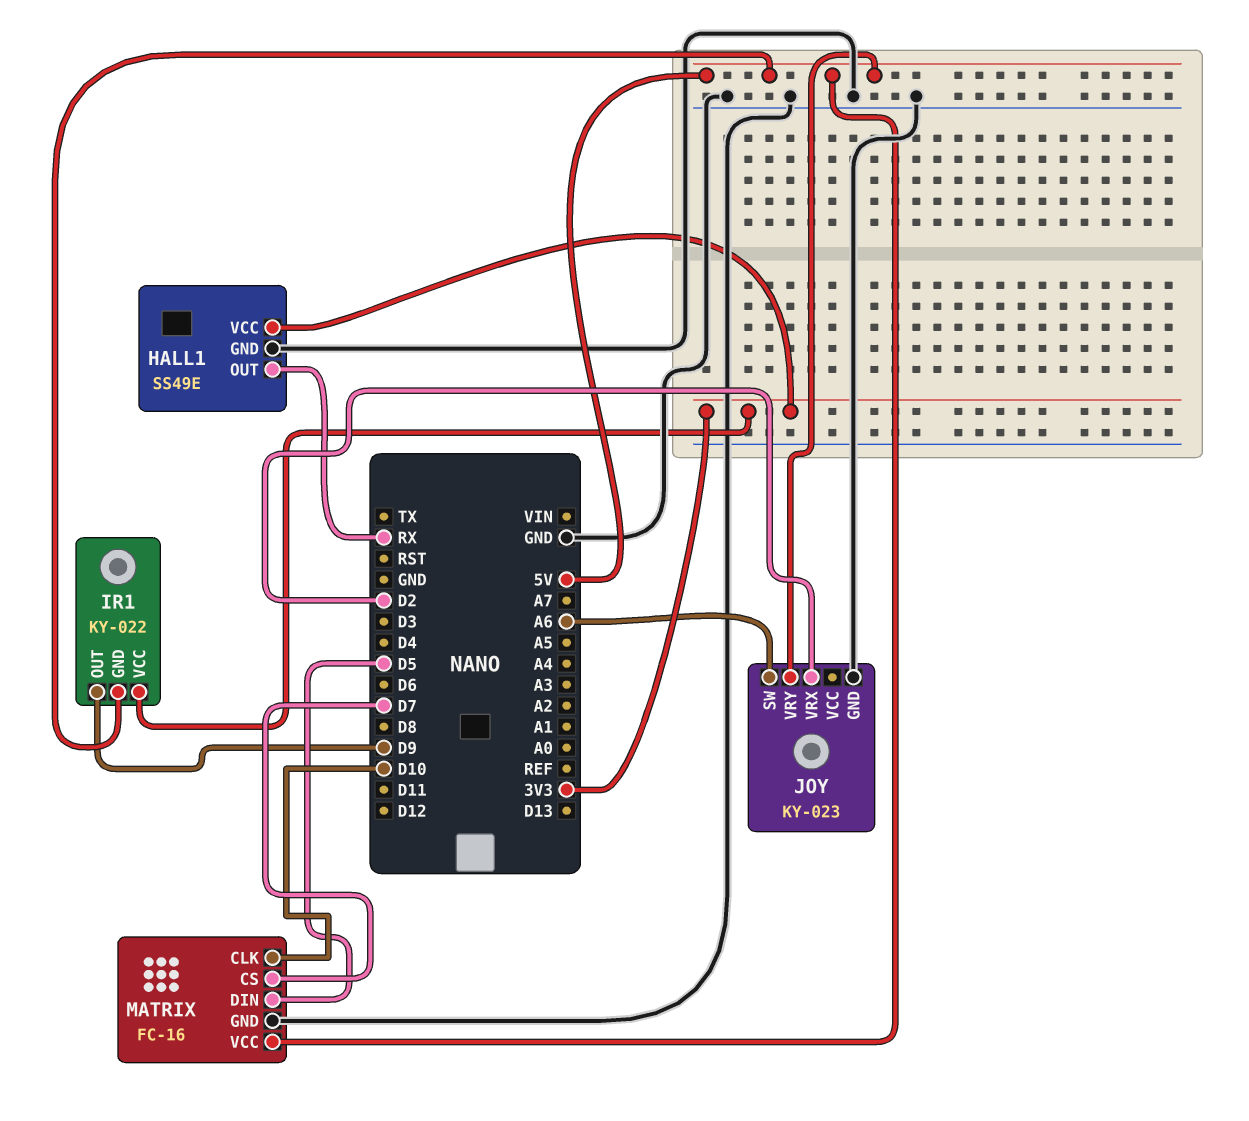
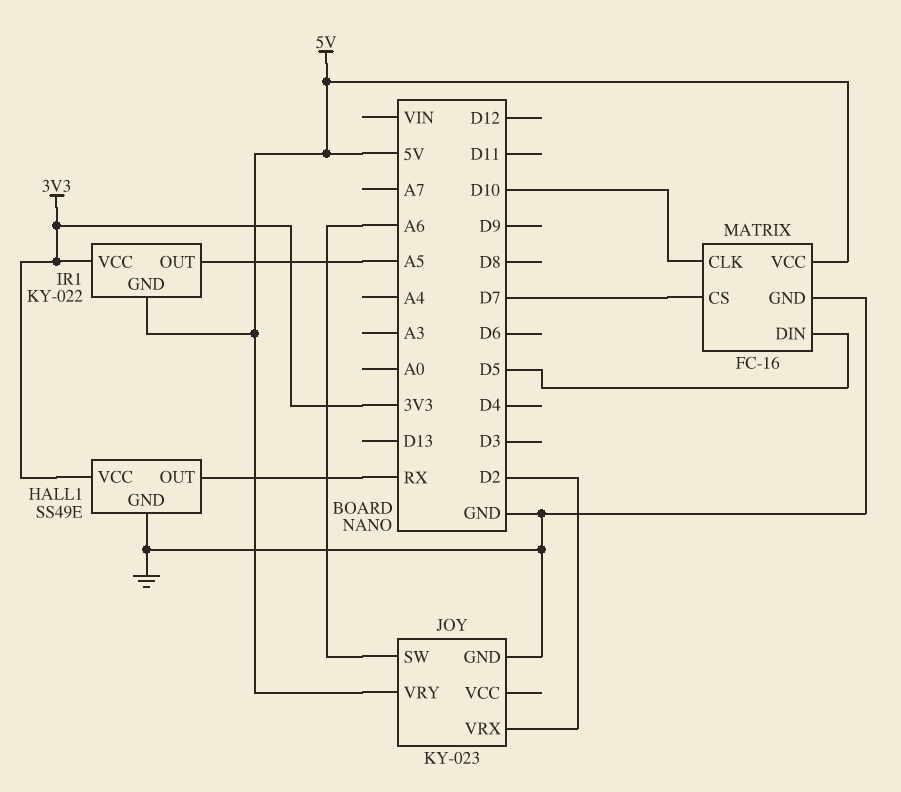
IR1 pin OUT: D9 -> A5

